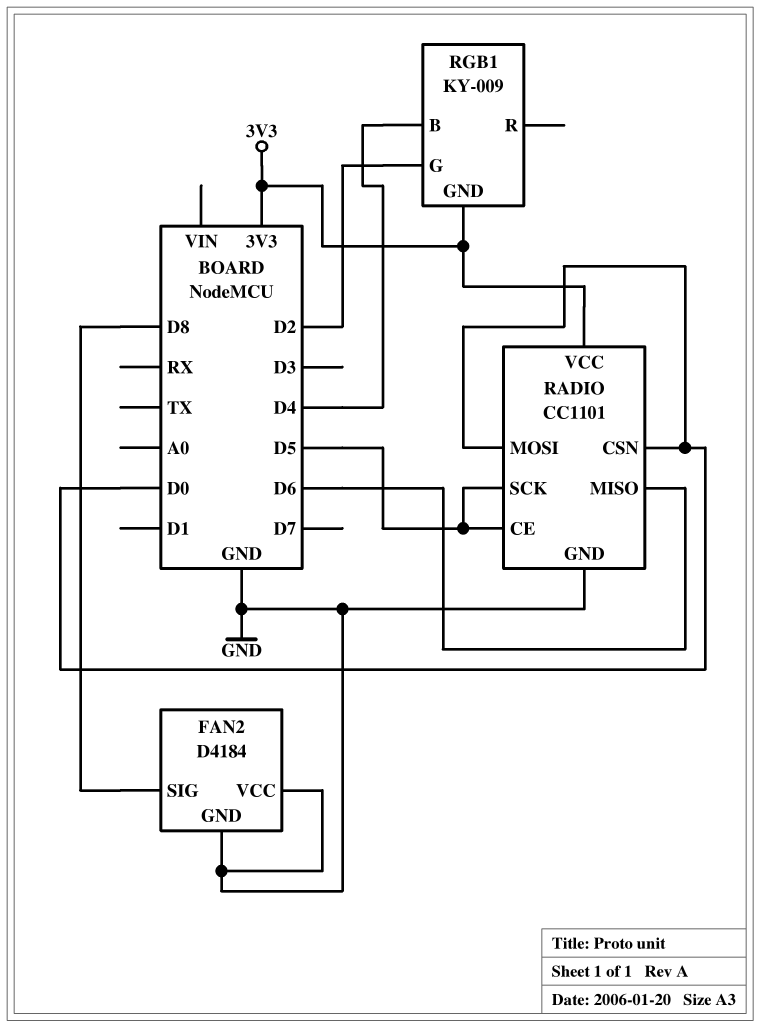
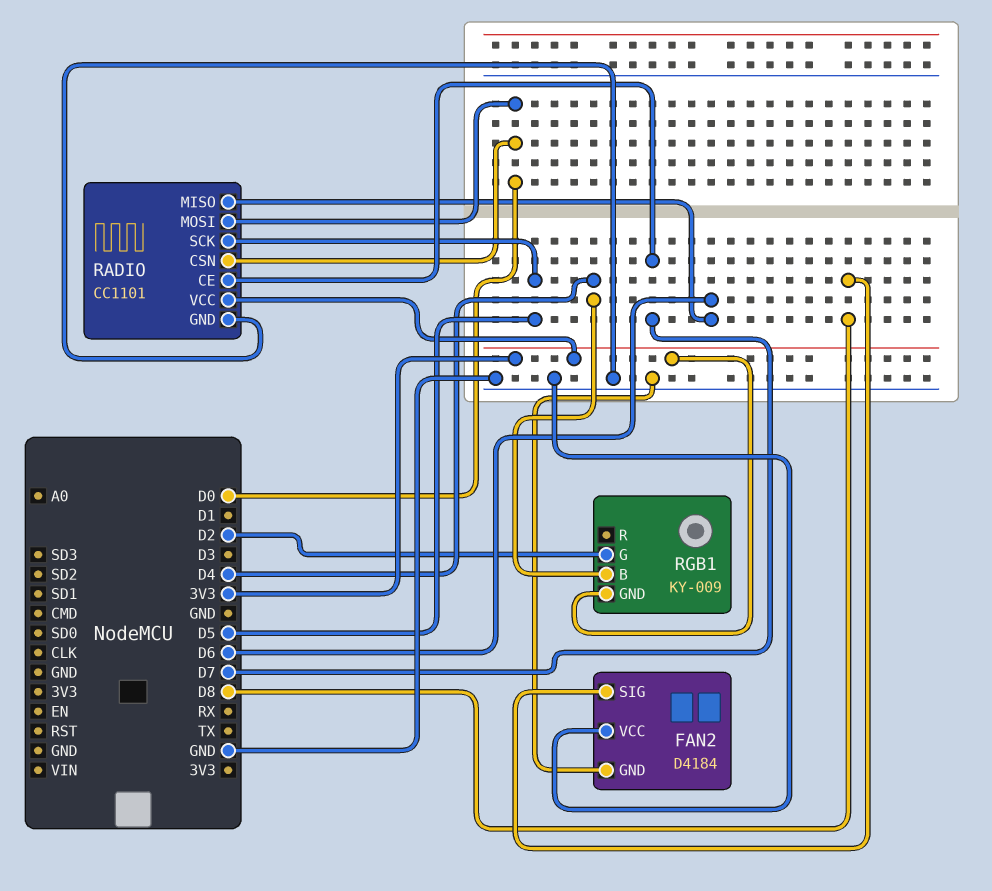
RADIO pin CE: D5 -> D7

